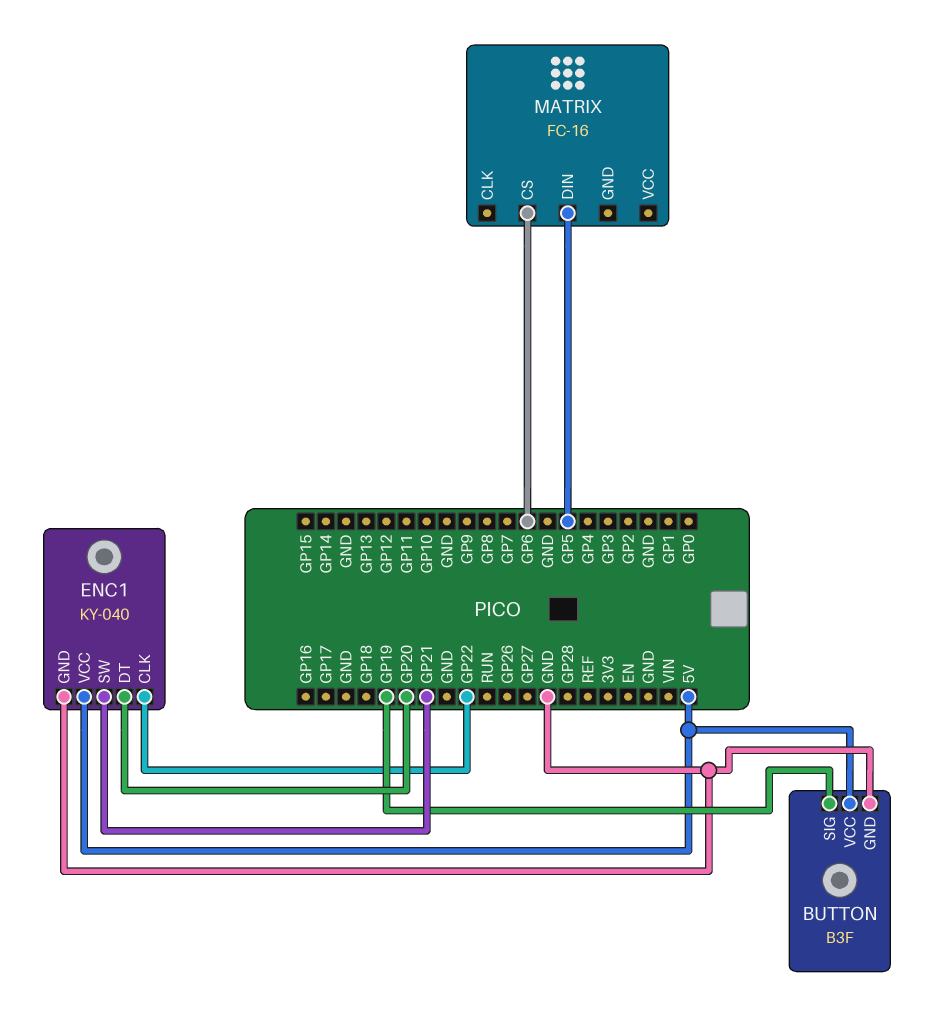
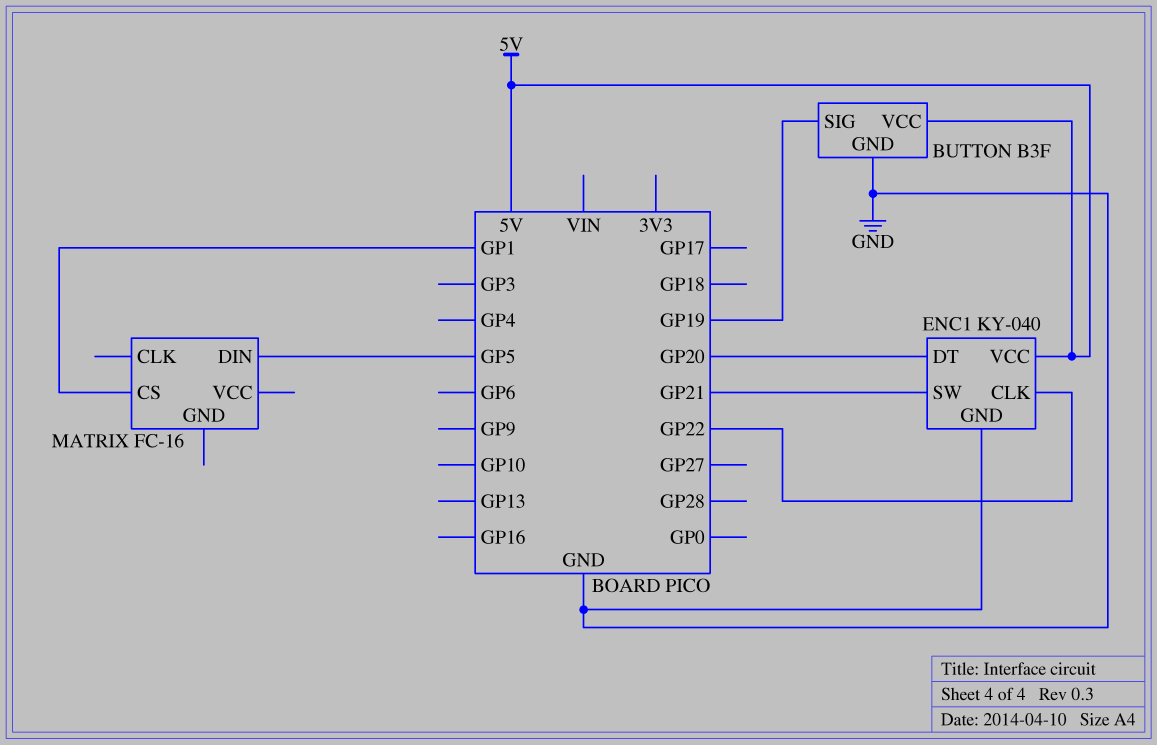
MATRIX pin CS: GP6 -> GP1

